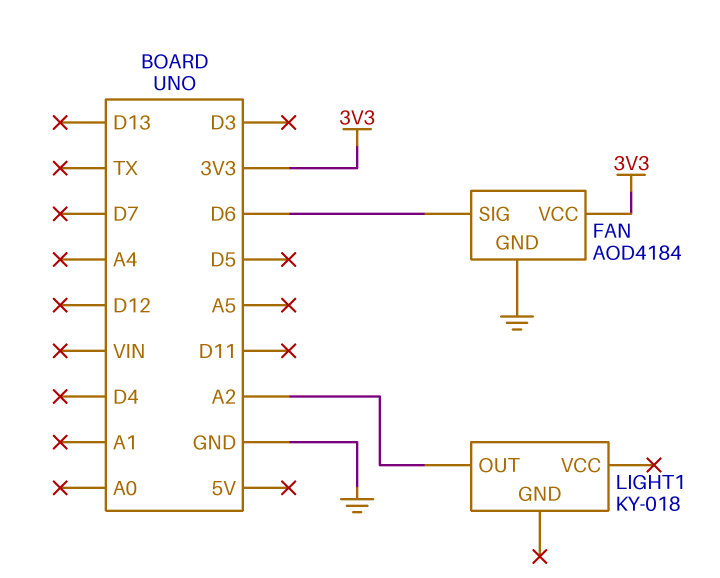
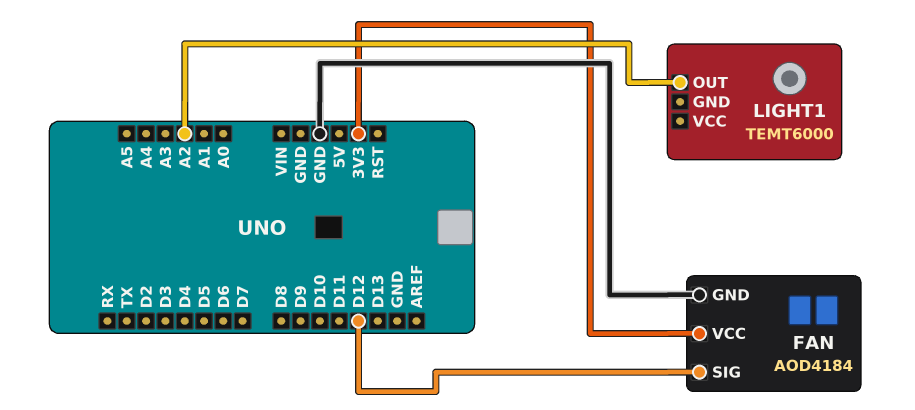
FAN pin SIG: D6 -> D12
LIGHT1: KY-018 -> TEMT6000

